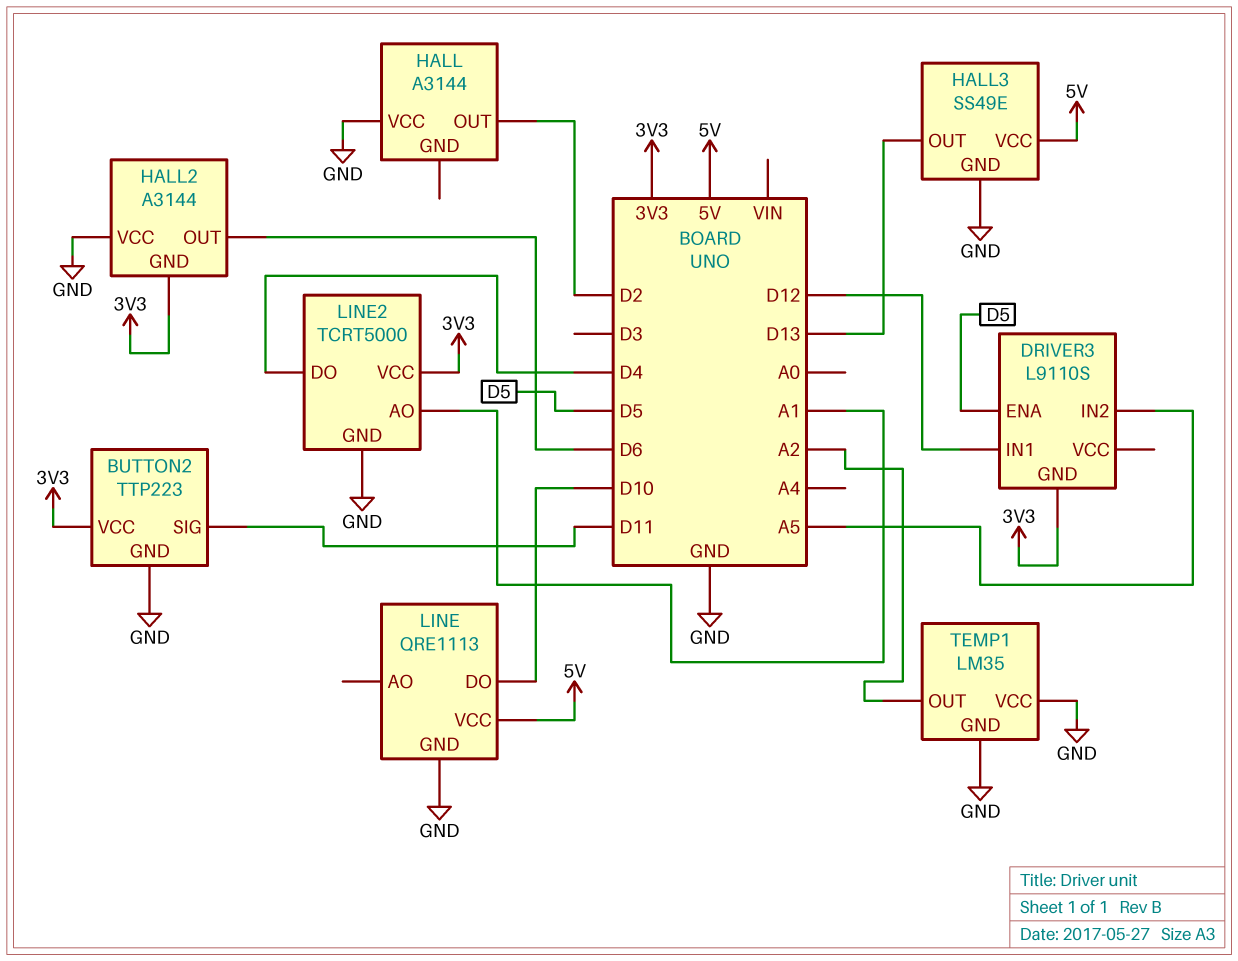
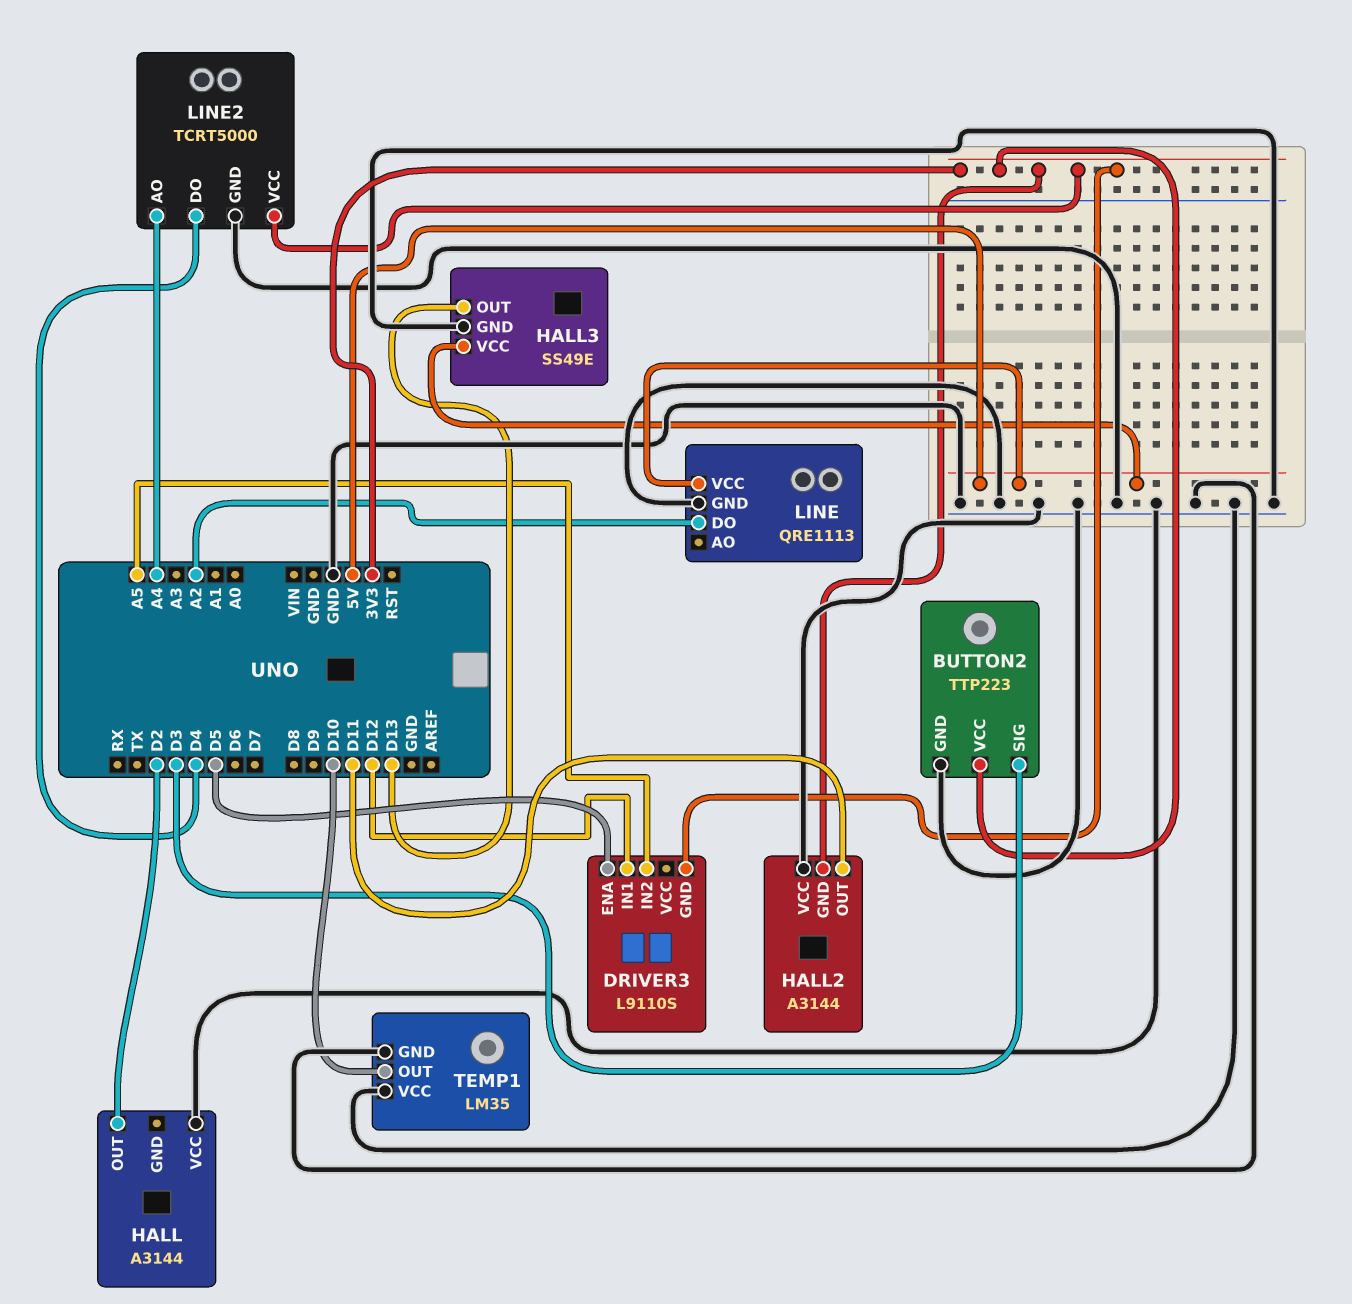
BUTTON2 pin SIG: D11 -> D3
HALL2 pin OUT: D6 -> D11
LINE pin DO: D10 -> A2
LINE2 pin AO: A1 -> A4
TEMP1 pin OUT: A2 -> D10

